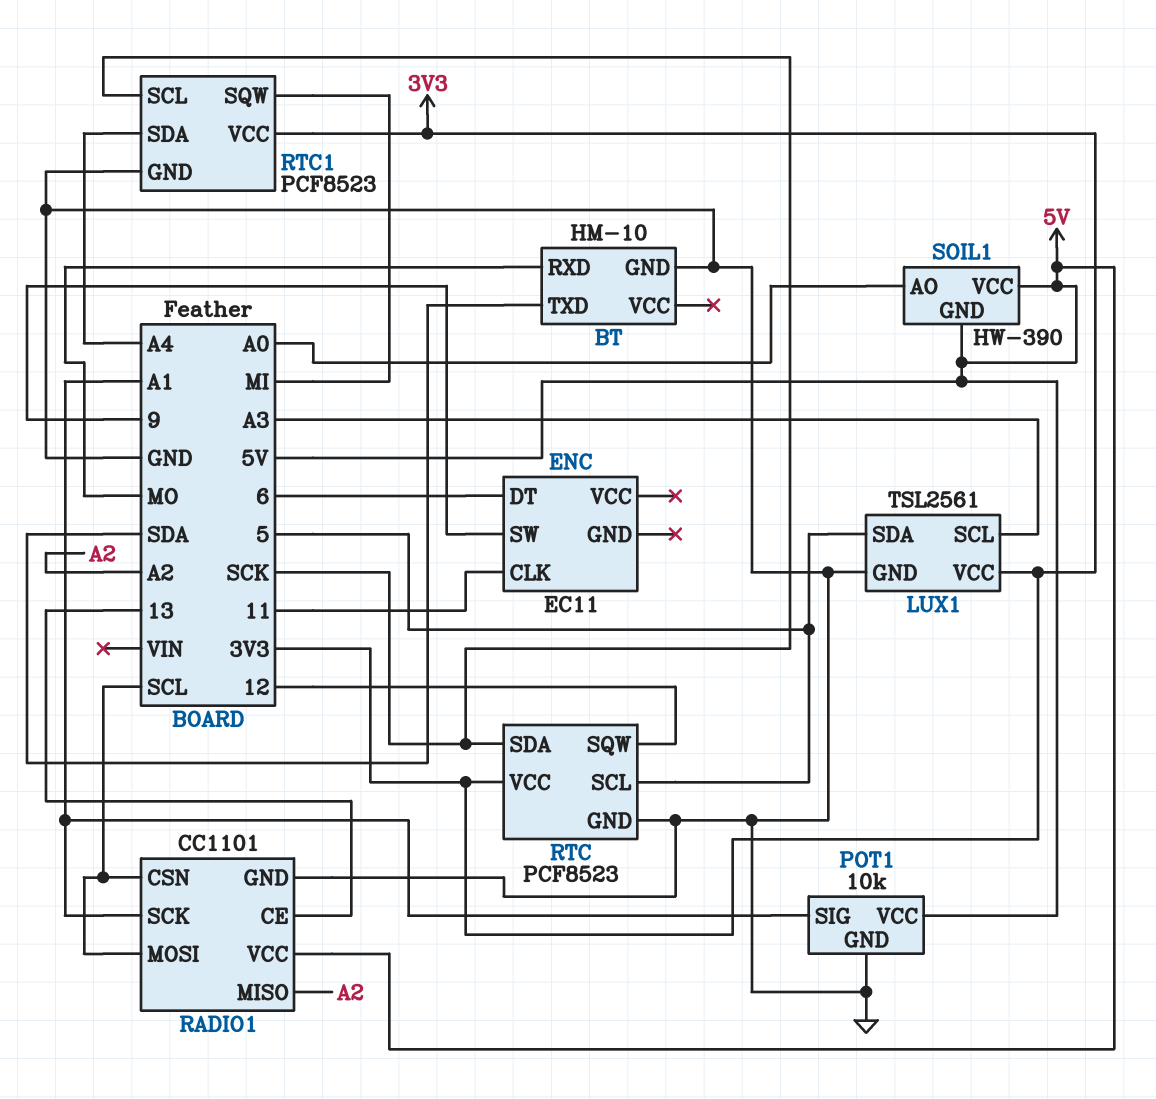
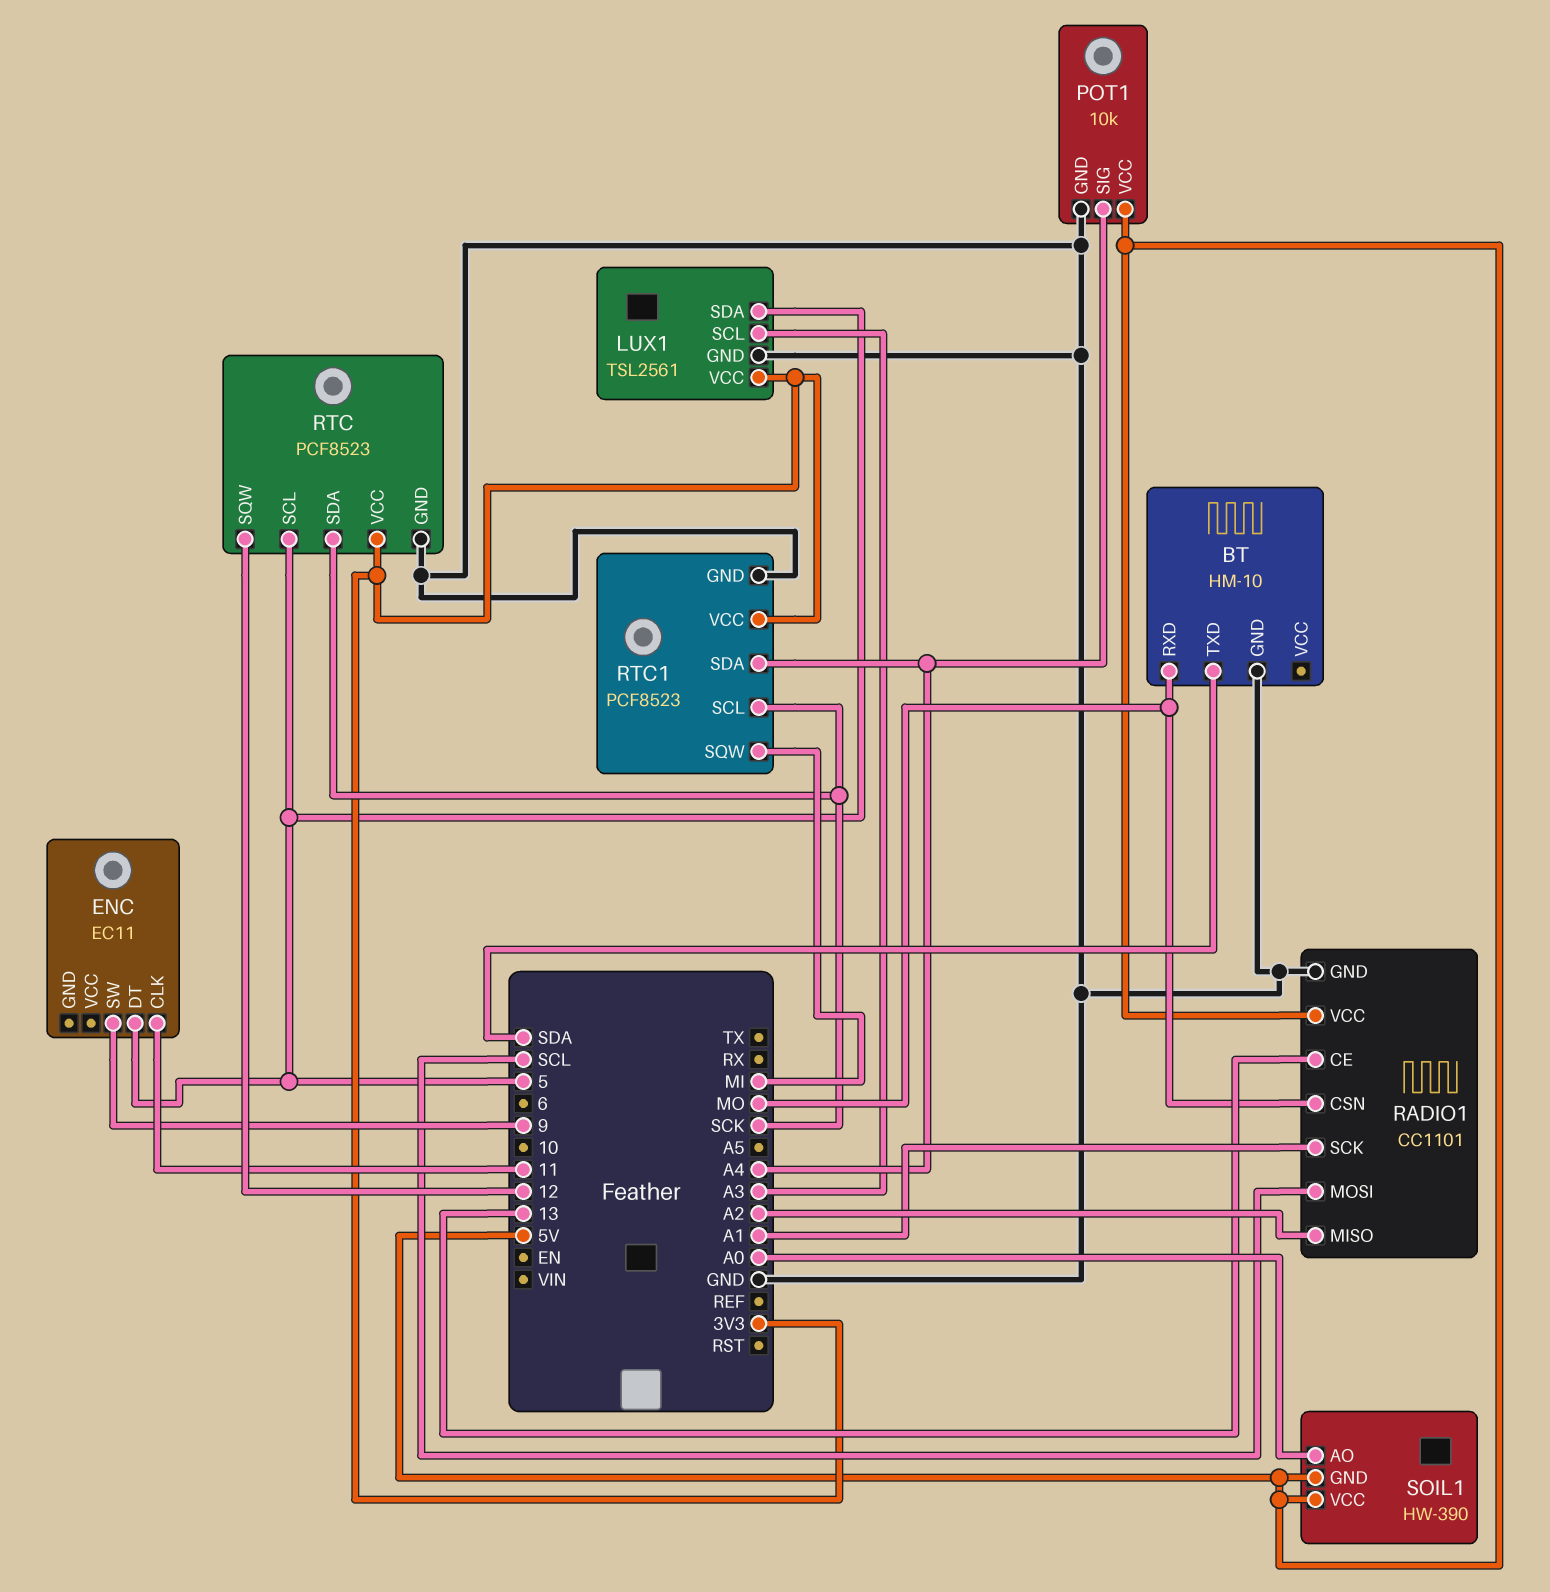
ENC pin DT: 6 -> 5
POT1 pin SIG: A1 -> A4
RADIO1 pin CSN: SCL -> MO

